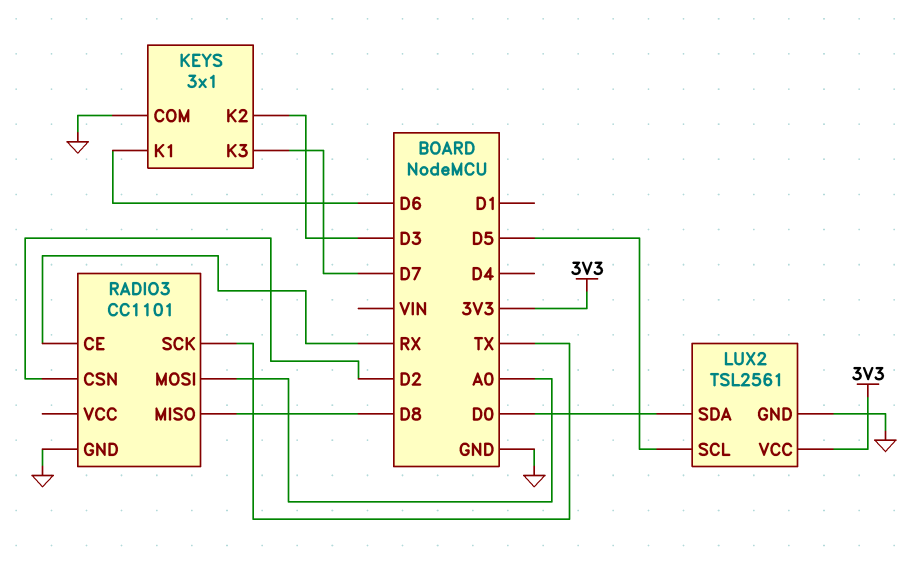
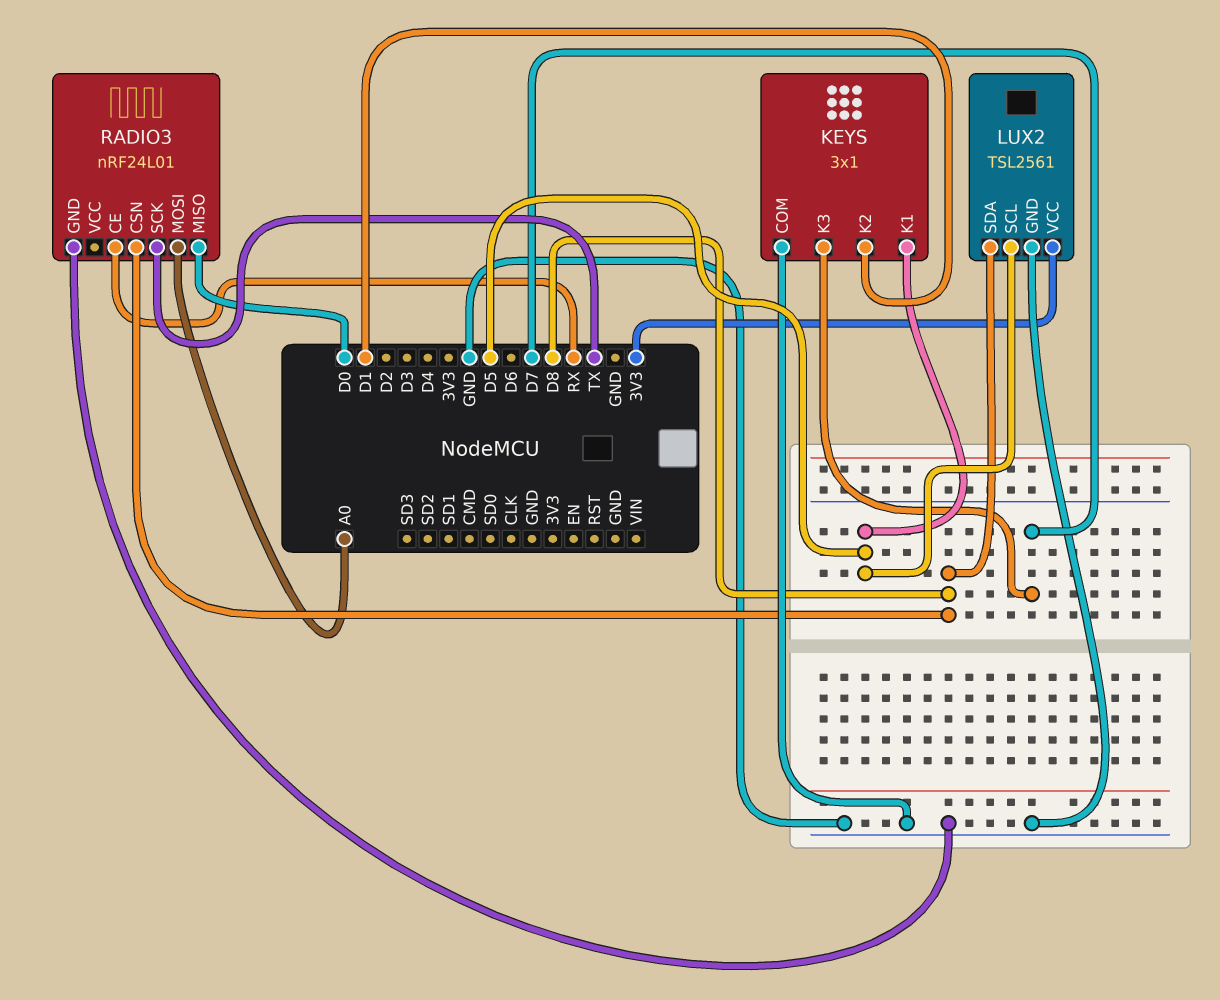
KEYS pin K1: D6 -> D5
KEYS pin K2: D3 -> D1
LUX2 pin SDA: D0 -> D8
RADIO3: CC1101 -> nRF24L01
RADIO3 pin CSN: D2 -> D8
RADIO3 pin MISO: D8 -> D0

